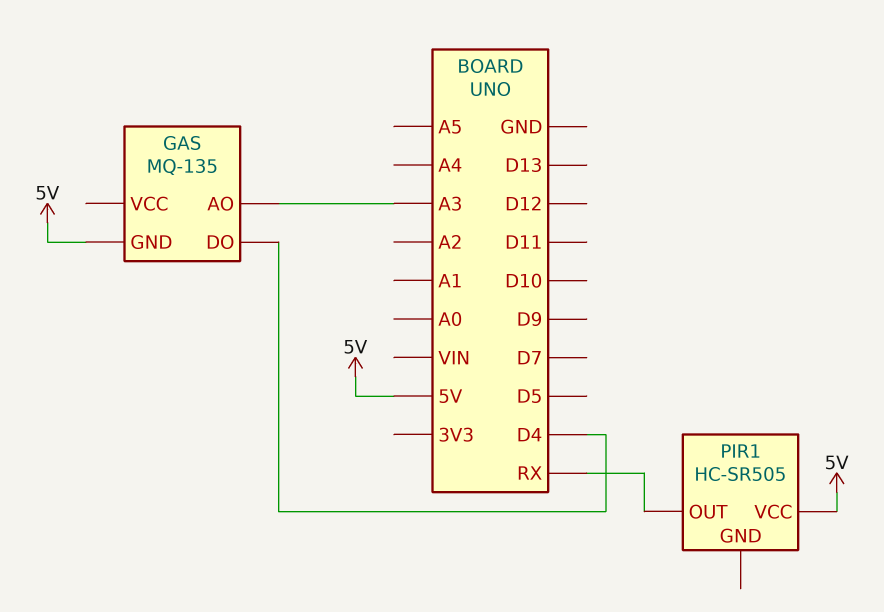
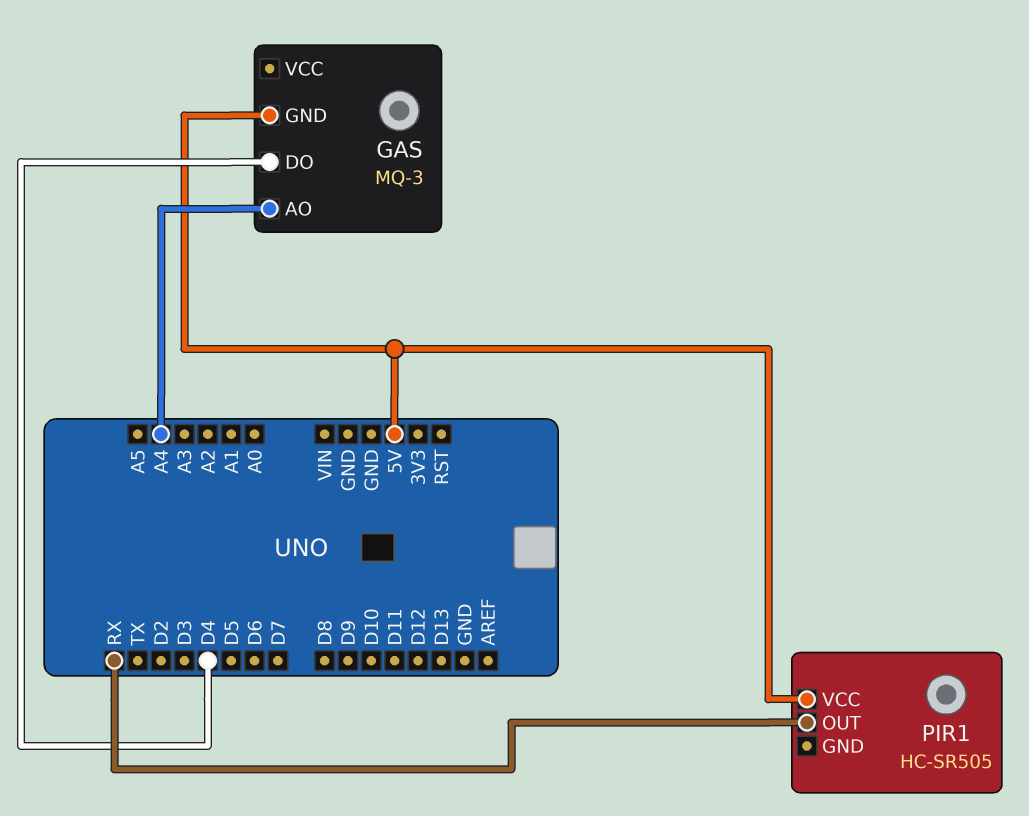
GAS: MQ-135 -> MQ-3
GAS pin AO: A3 -> A4

